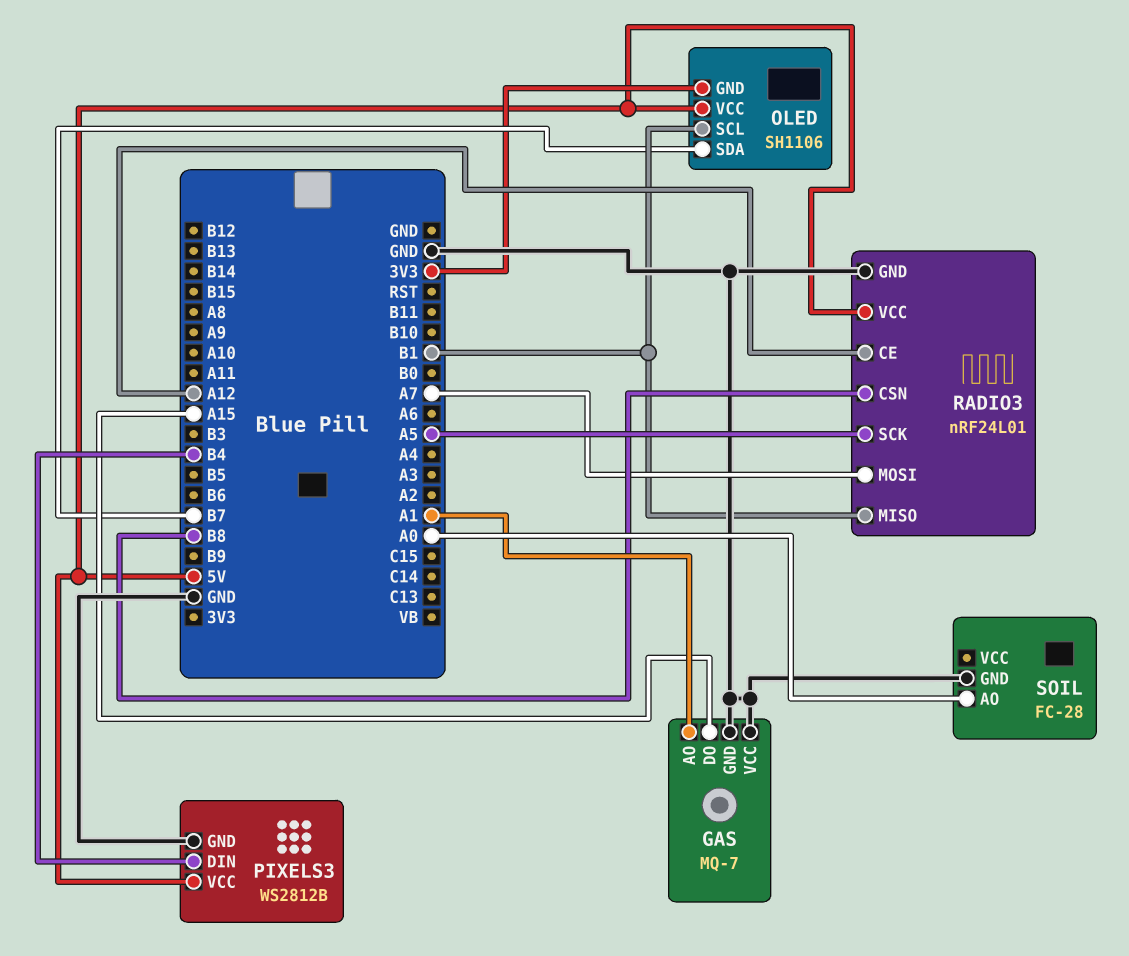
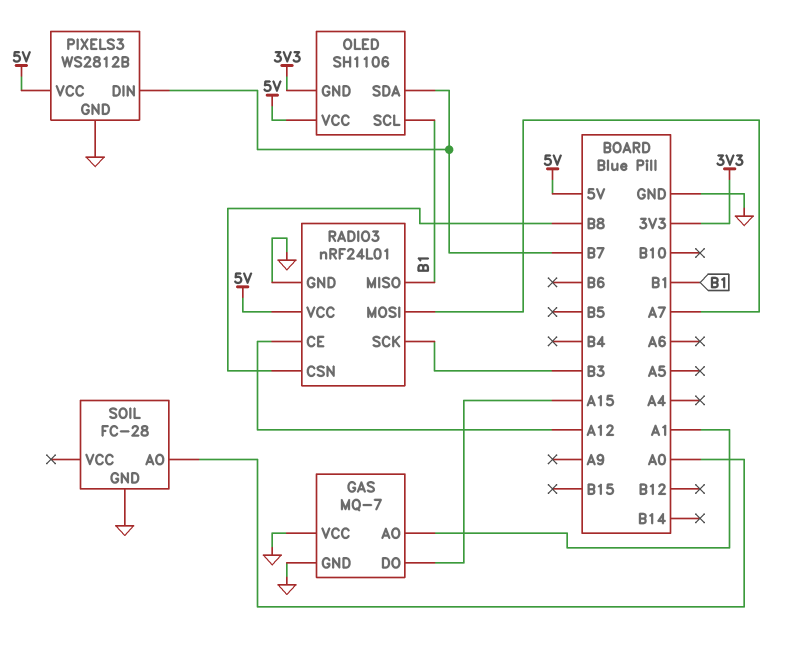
PIXELS3 pin DIN: B4 -> B7
RADIO3 pin SCK: A5 -> B3

